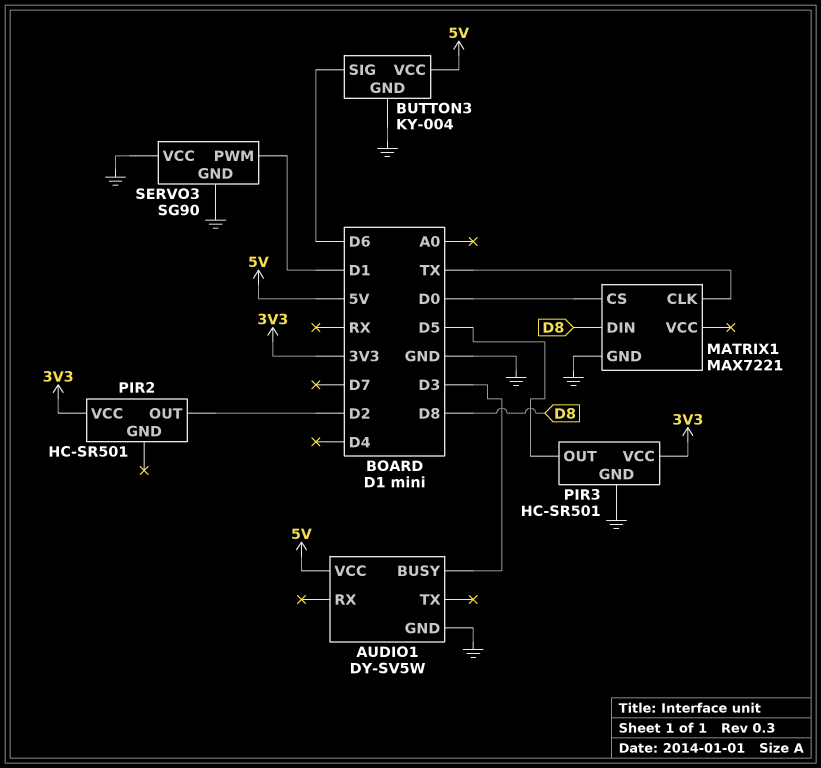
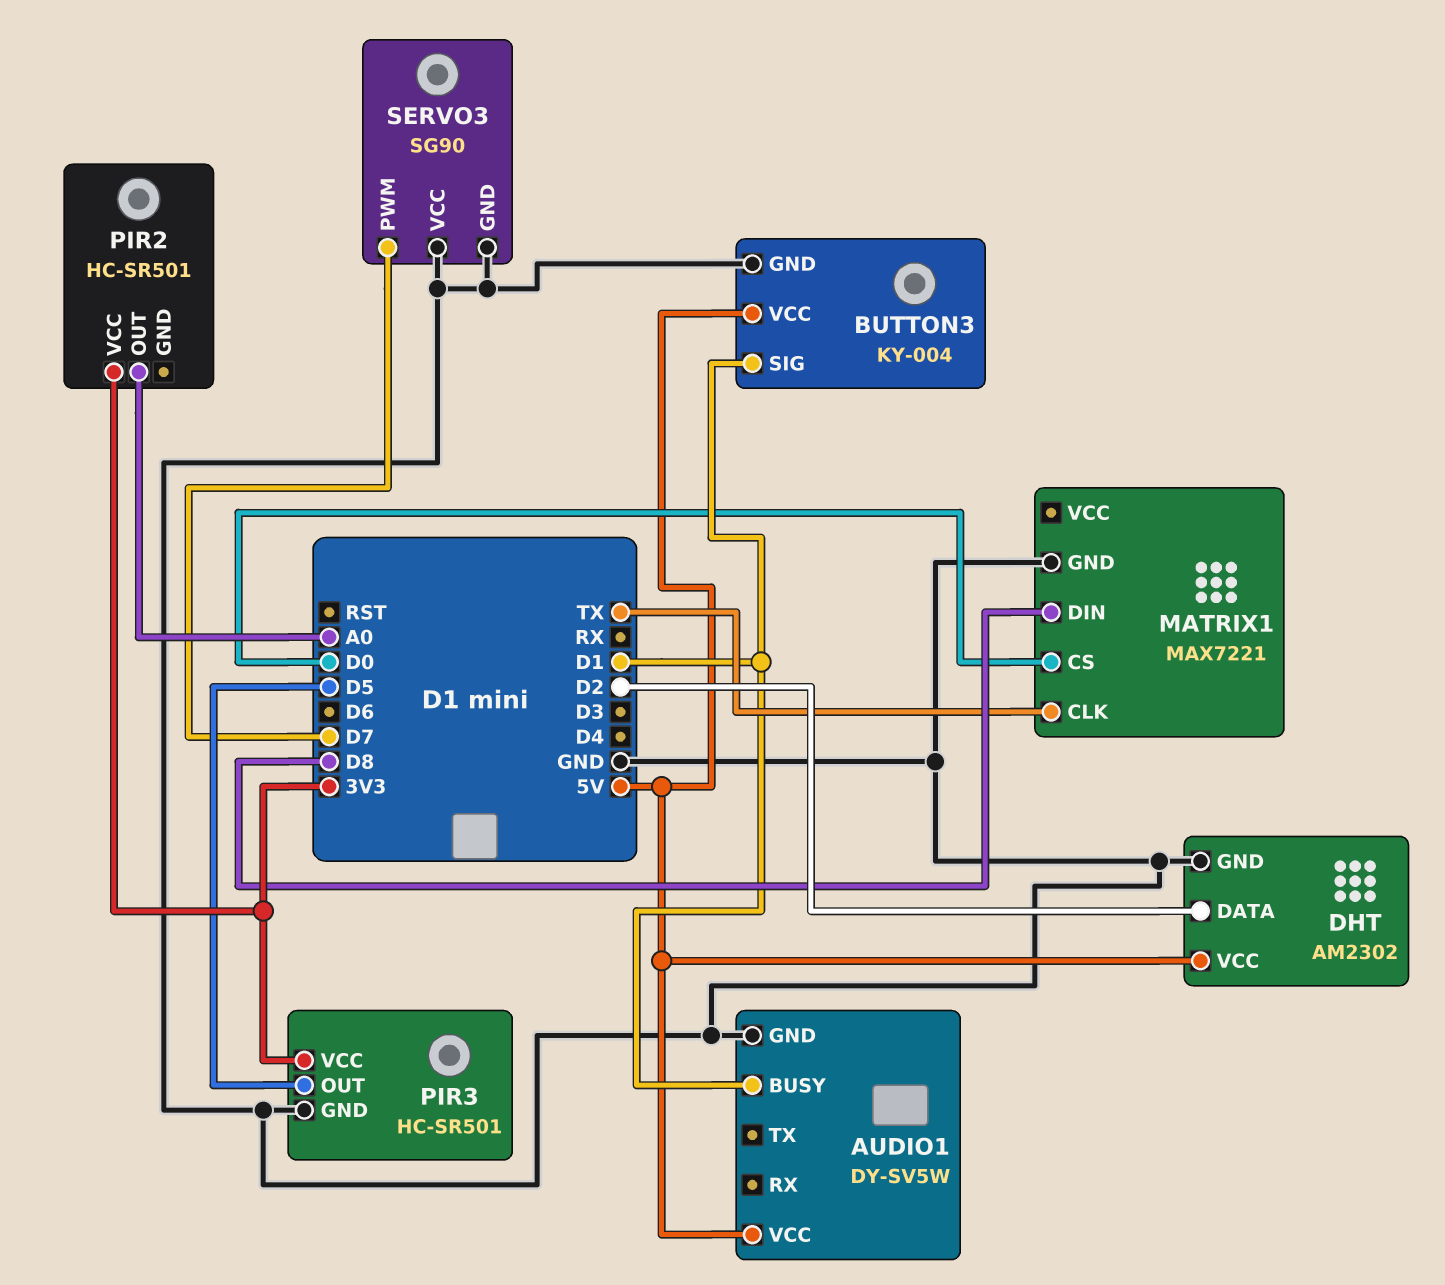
AUDIO1 pin BUSY: D3 -> D1
BUTTON3 pin SIG: D6 -> D1
DHT: none -> AM2302
DHT pin DATA: none -> D2
DHT pin GND: none -> GND
DHT pin VCC: none -> 5V
PIR2 pin OUT: D2 -> A0
SERVO3 pin PWM: D1 -> D7

